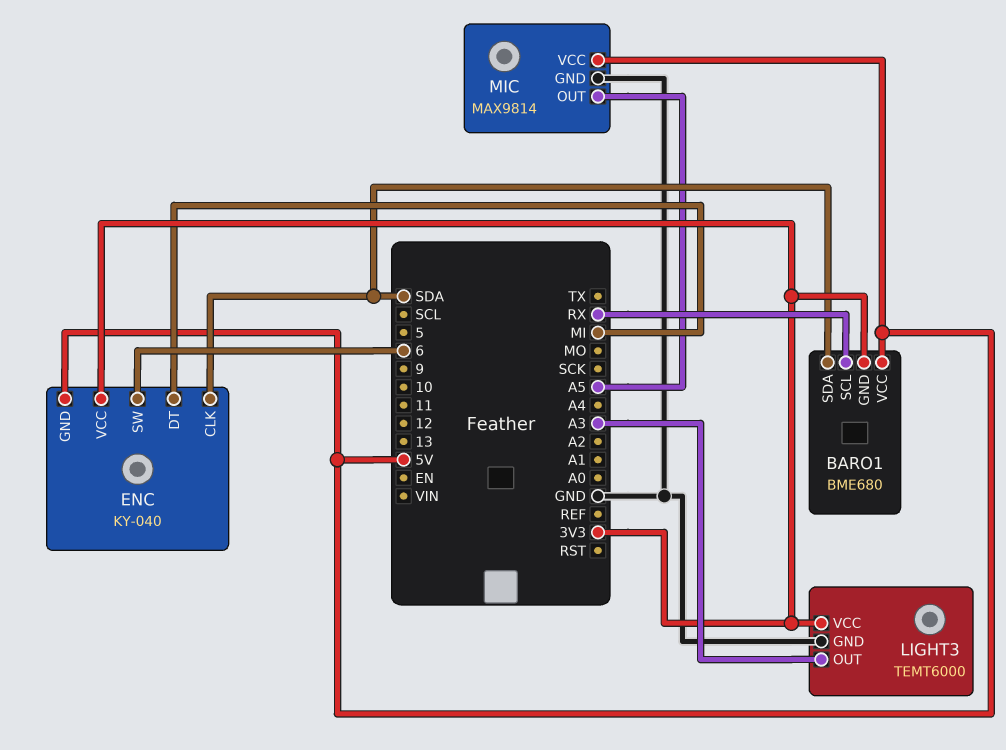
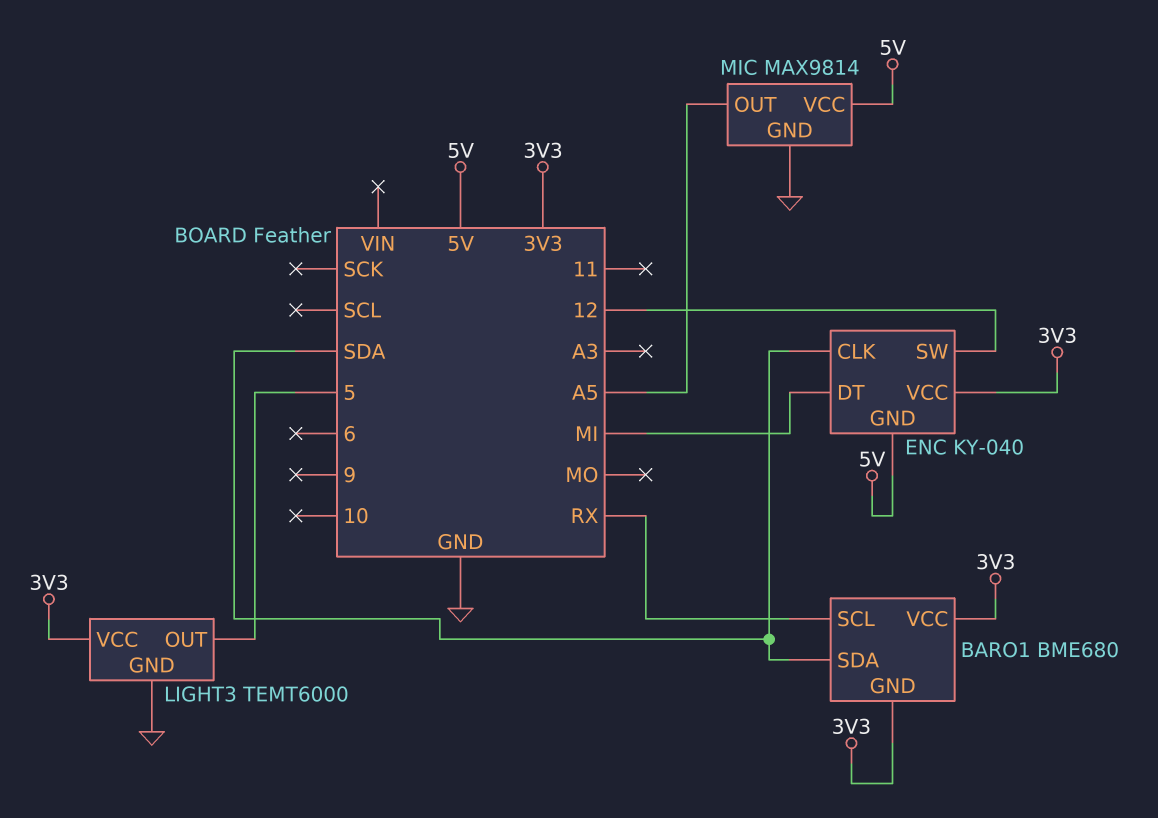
BARO1 pin VCC: 5V -> 3V3
ENC pin SW: 6 -> 12
LIGHT3 pin OUT: A3 -> 5

